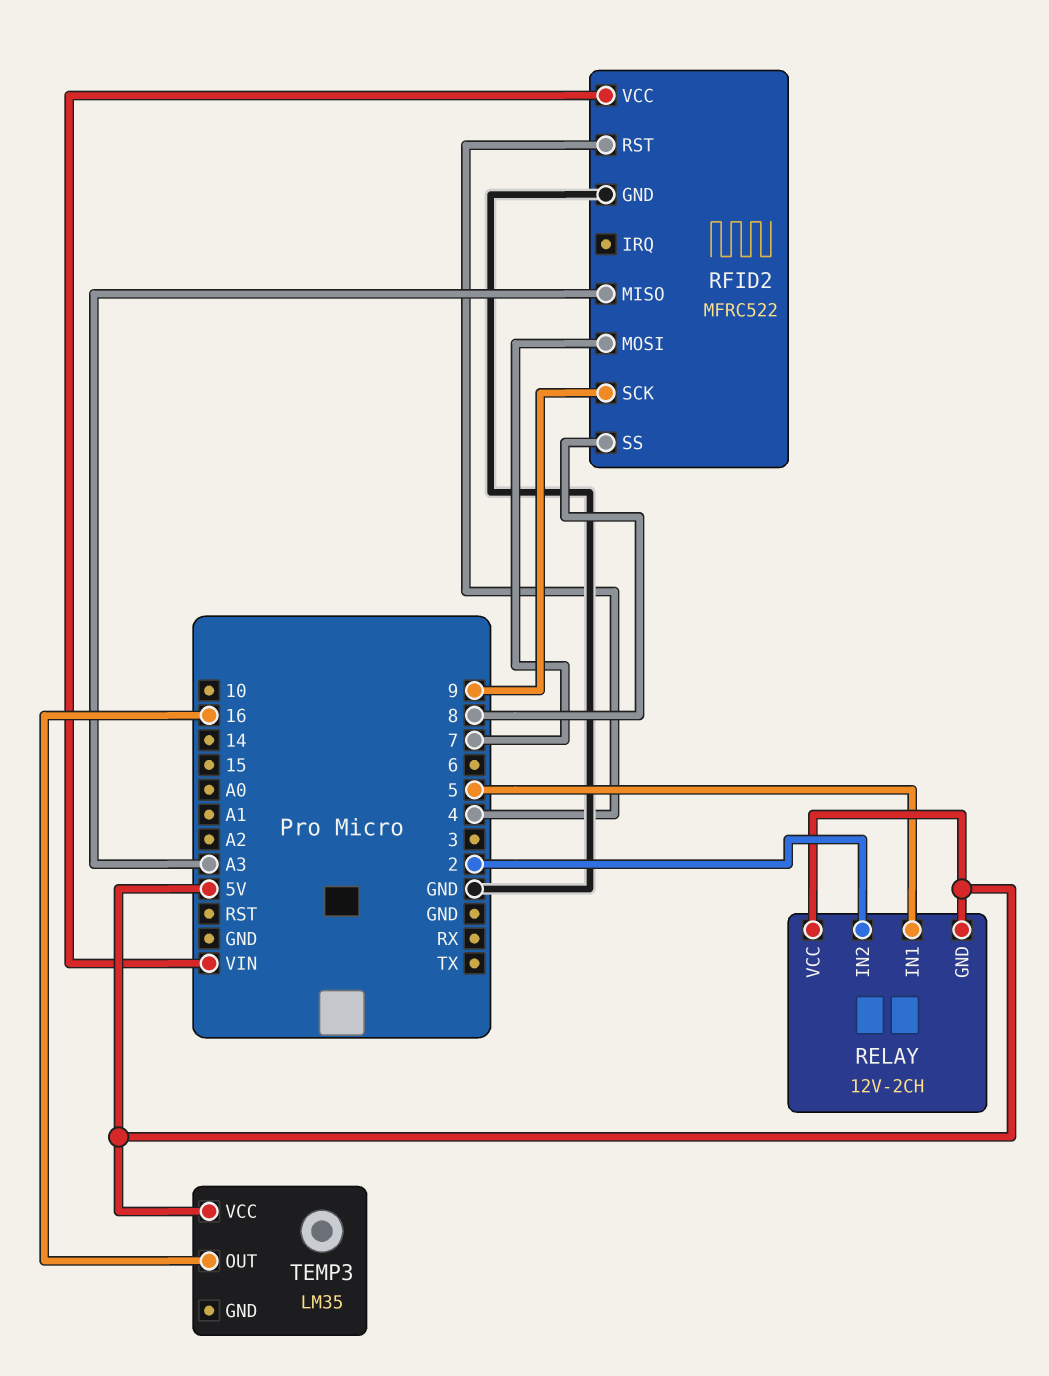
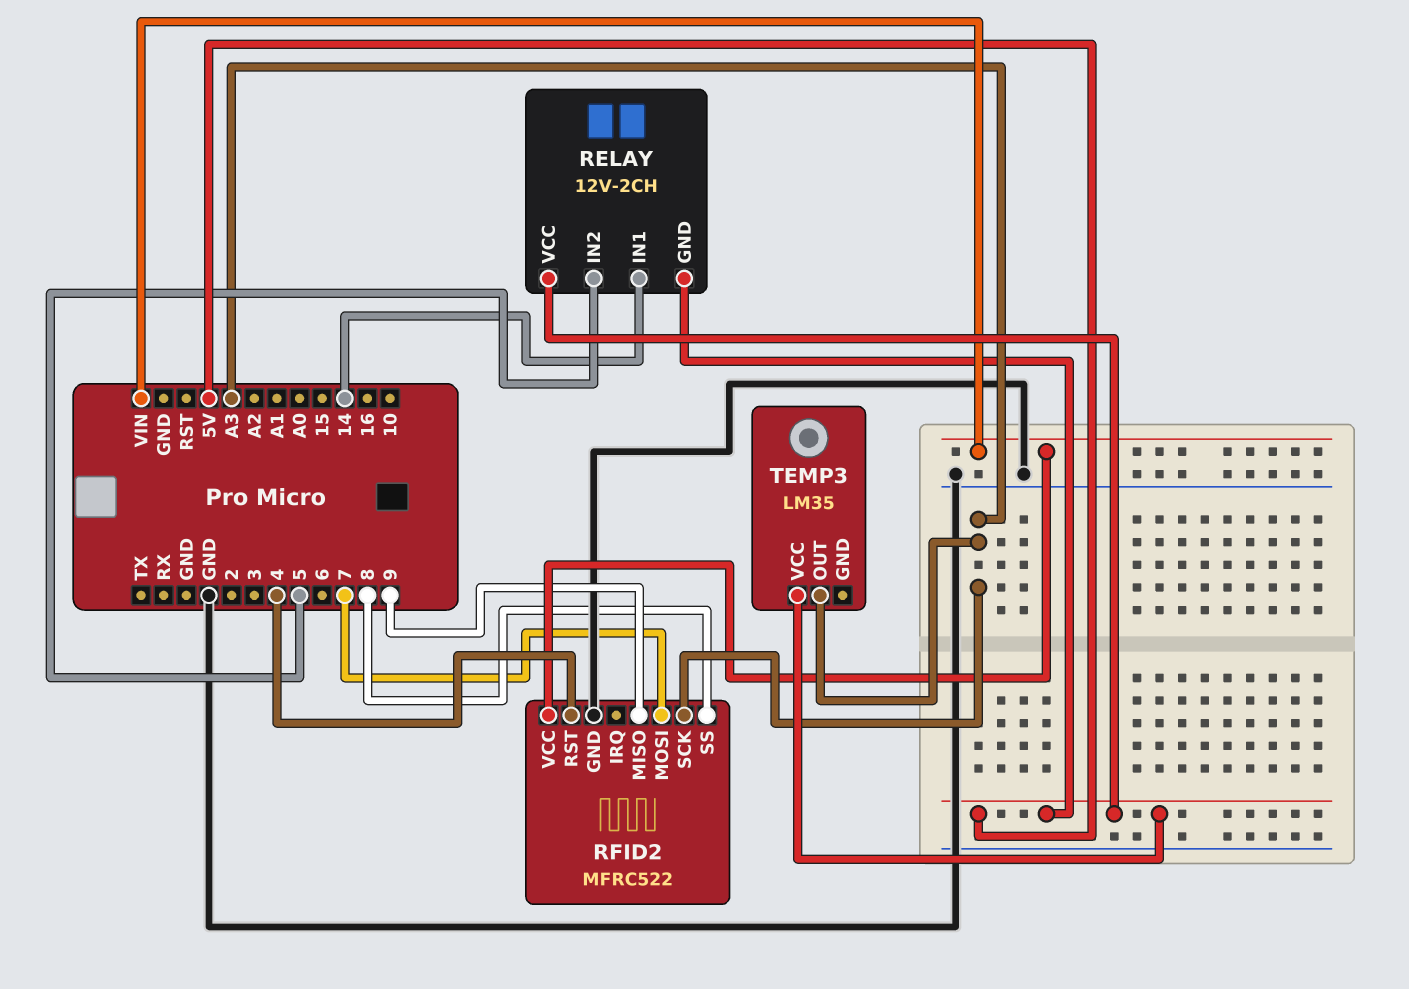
RELAY pin IN1: 5 -> 14
RELAY pin IN2: 2 -> 5
RFID2 pin MISO: A3 -> 9
RFID2 pin SCK: 9 -> A3
TEMP3 pin OUT: 16 -> A3

